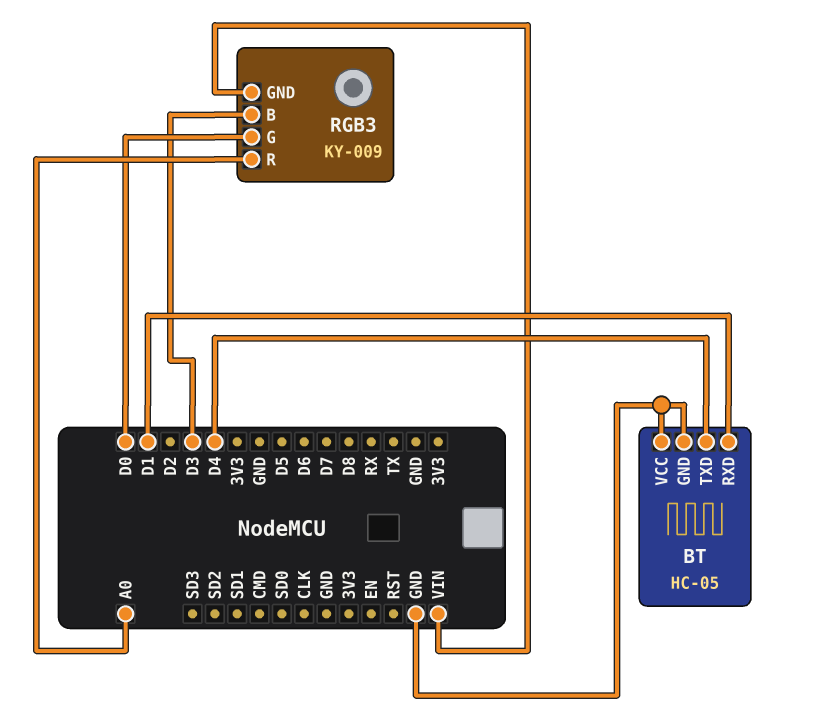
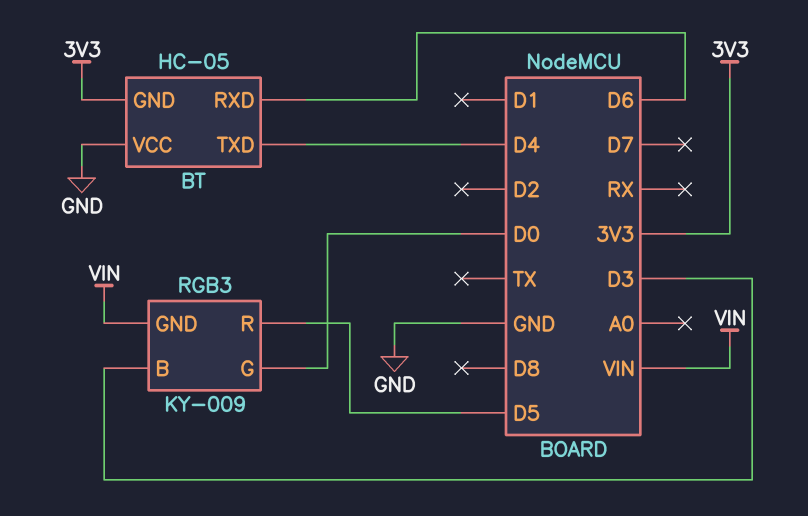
BT pin GND: GND -> 3V3
BT pin RXD: D1 -> D6
RGB3 pin R: A0 -> D5

